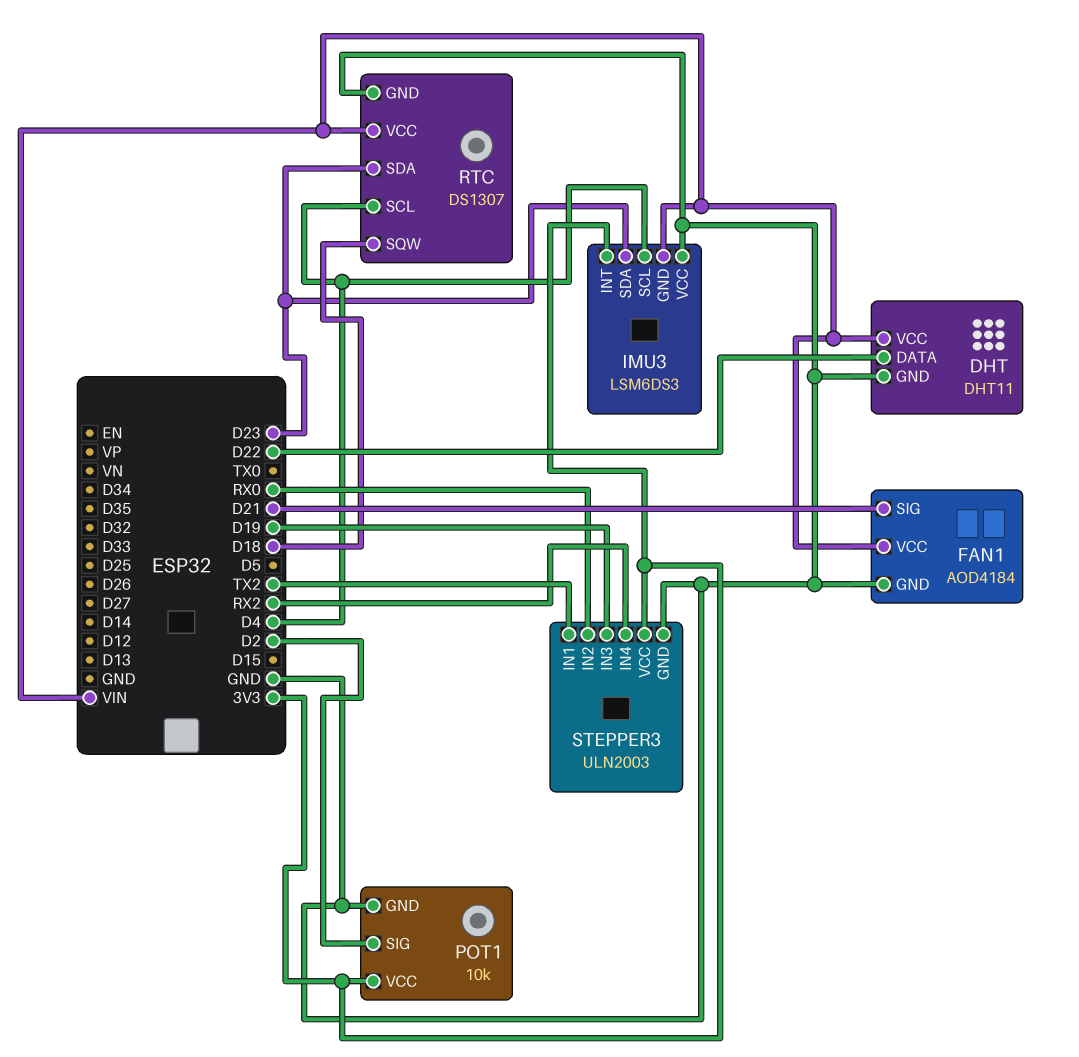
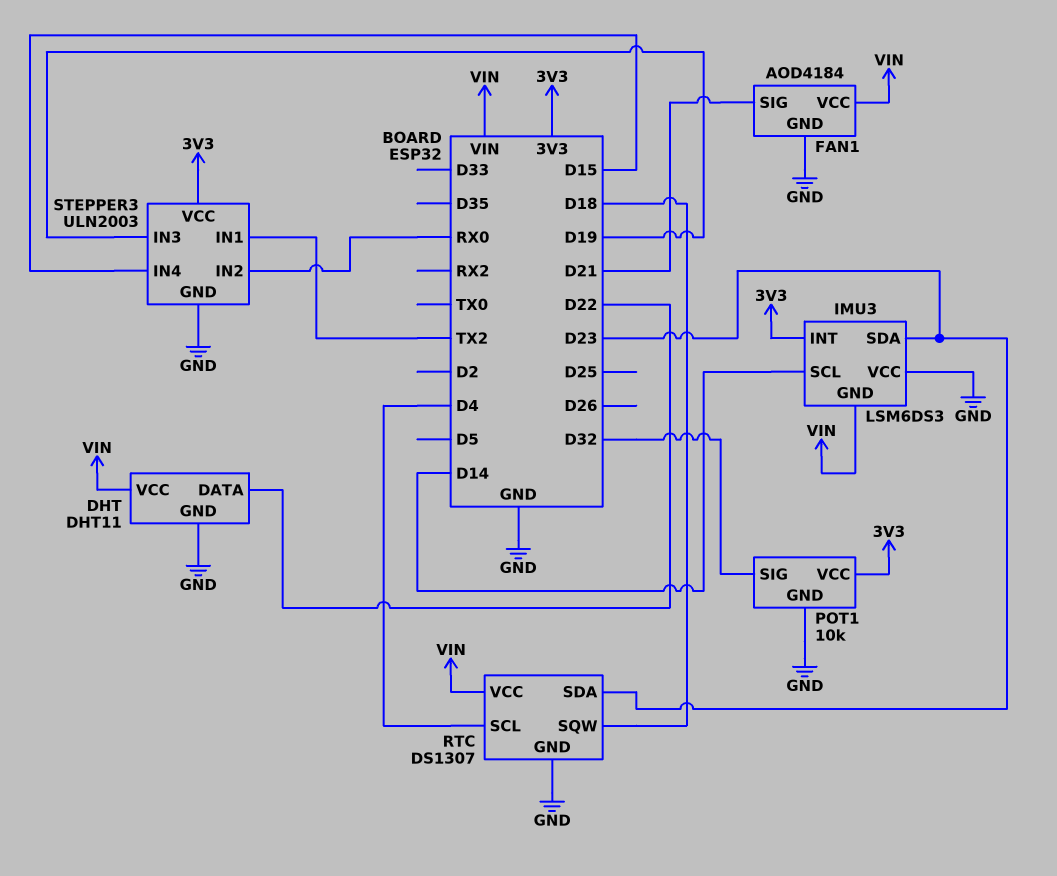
IMU3 pin SCL: D4 -> D14
POT1 pin SIG: D2 -> D32
STEPPER3 pin IN4: RX2 -> D15

